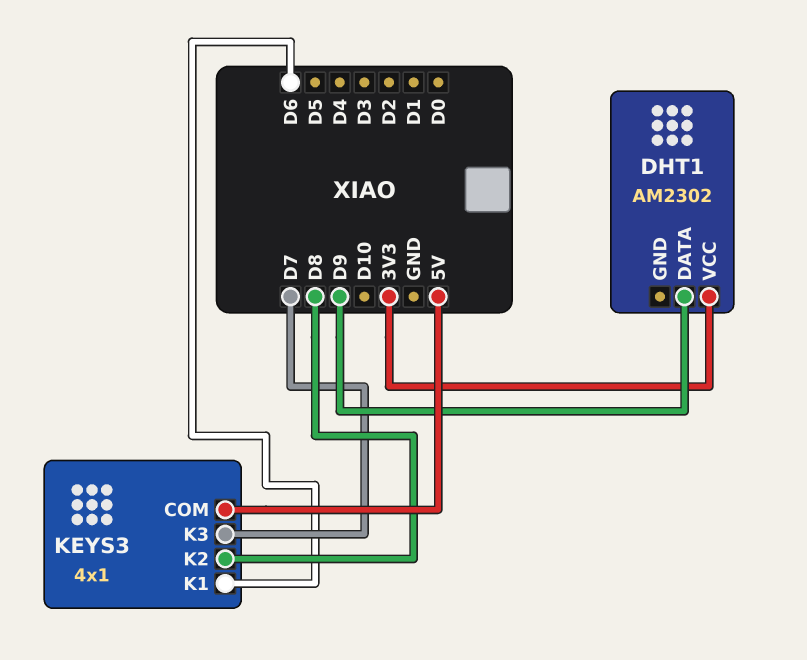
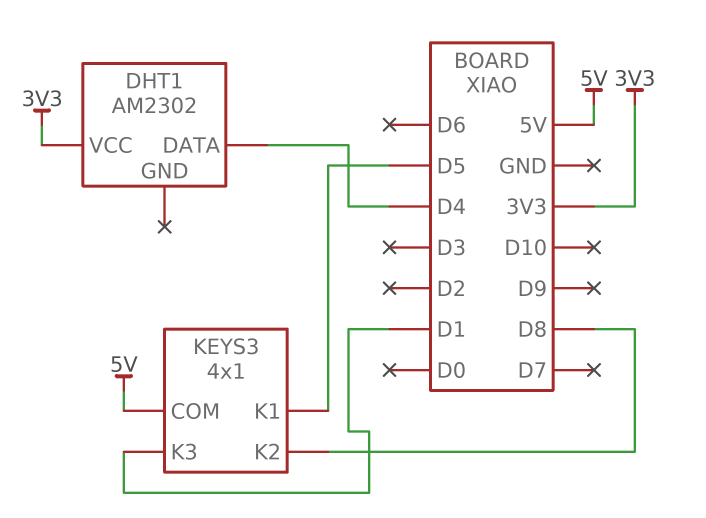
DHT1 pin DATA: D9 -> D4
KEYS3 pin K1: D6 -> D5
KEYS3 pin K3: D7 -> D1

